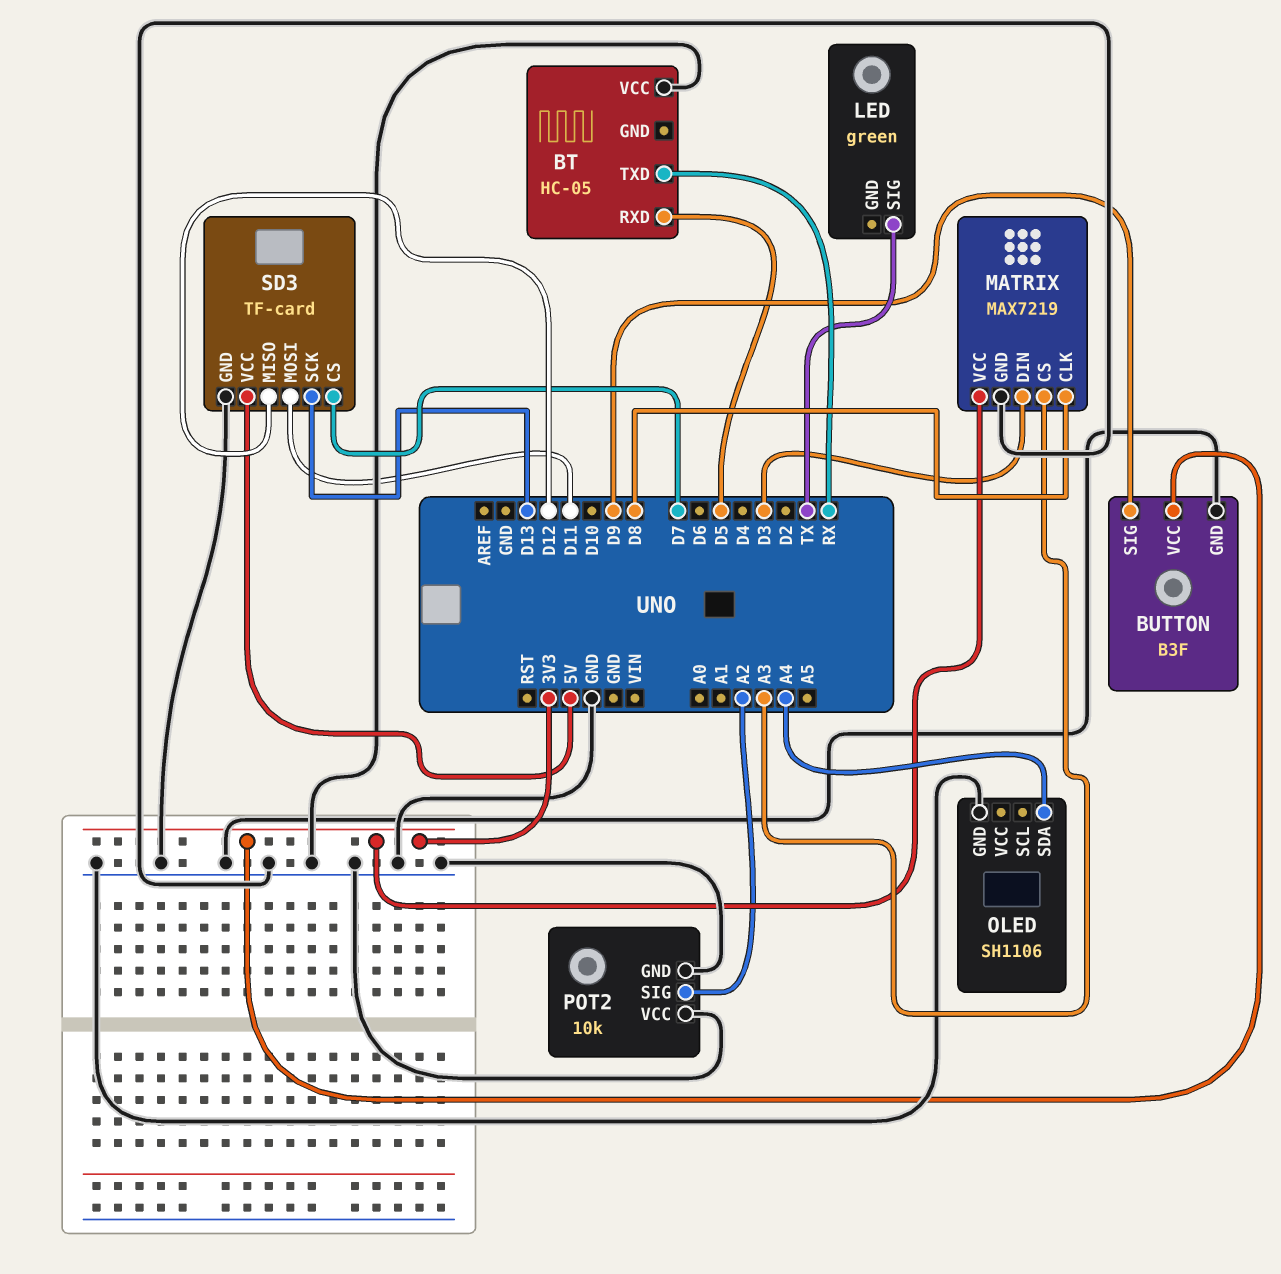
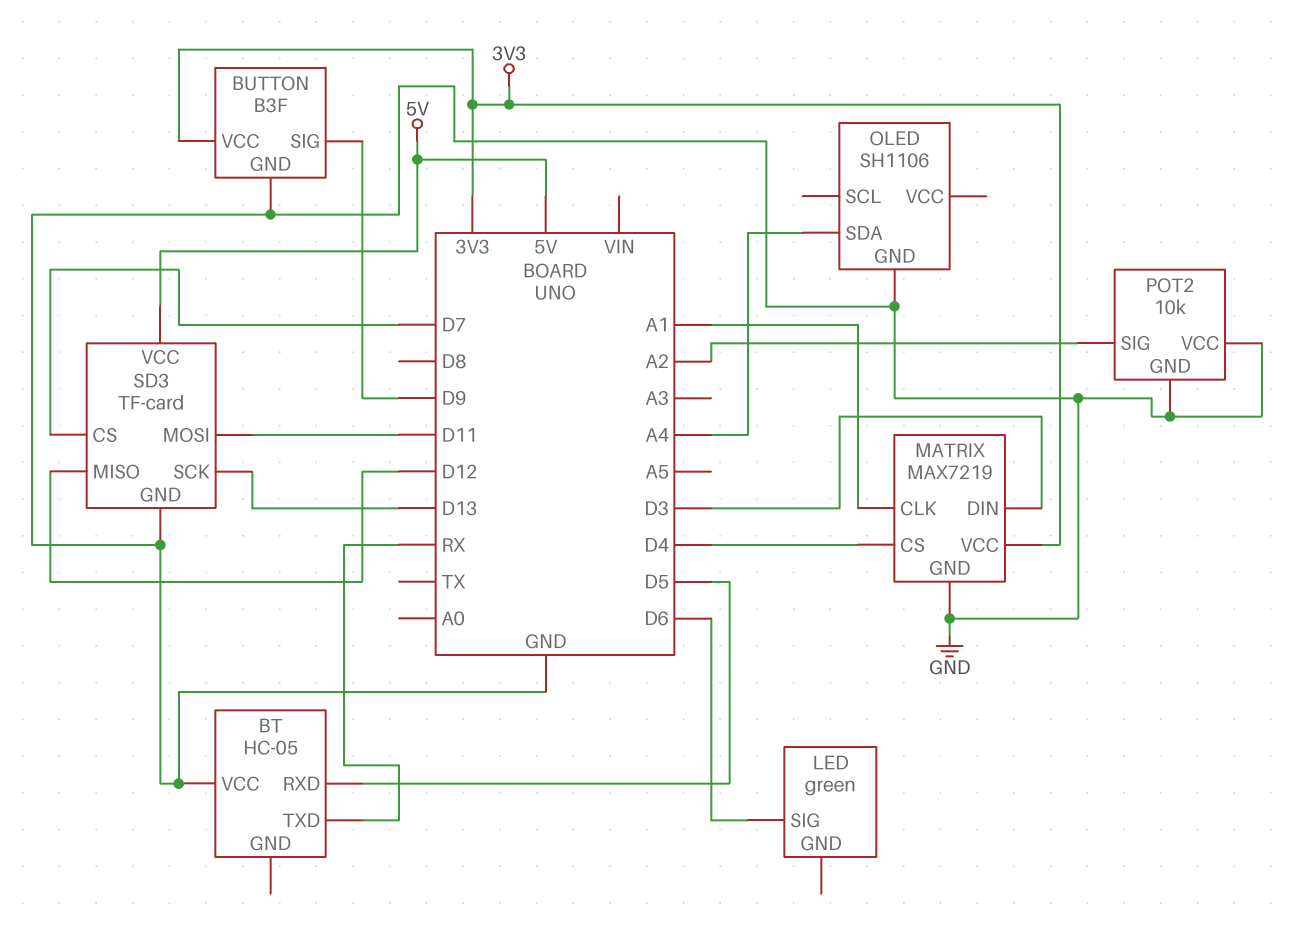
LED pin SIG: TX -> D6
MATRIX pin CLK: D8 -> A1
MATRIX pin CS: A3 -> D4

